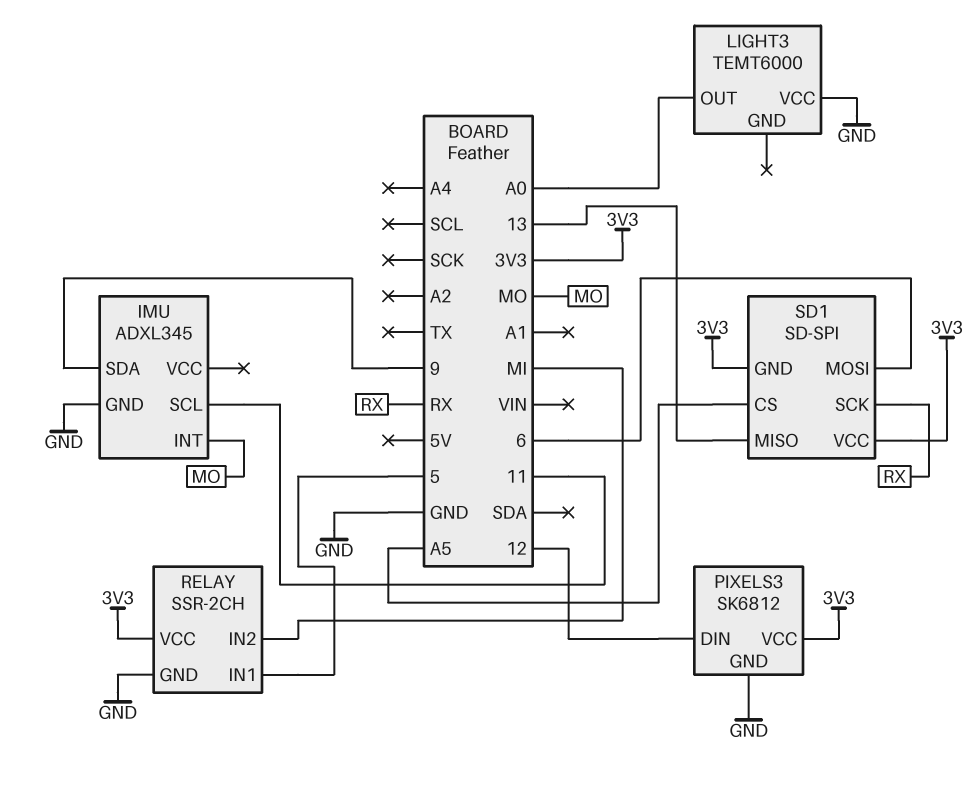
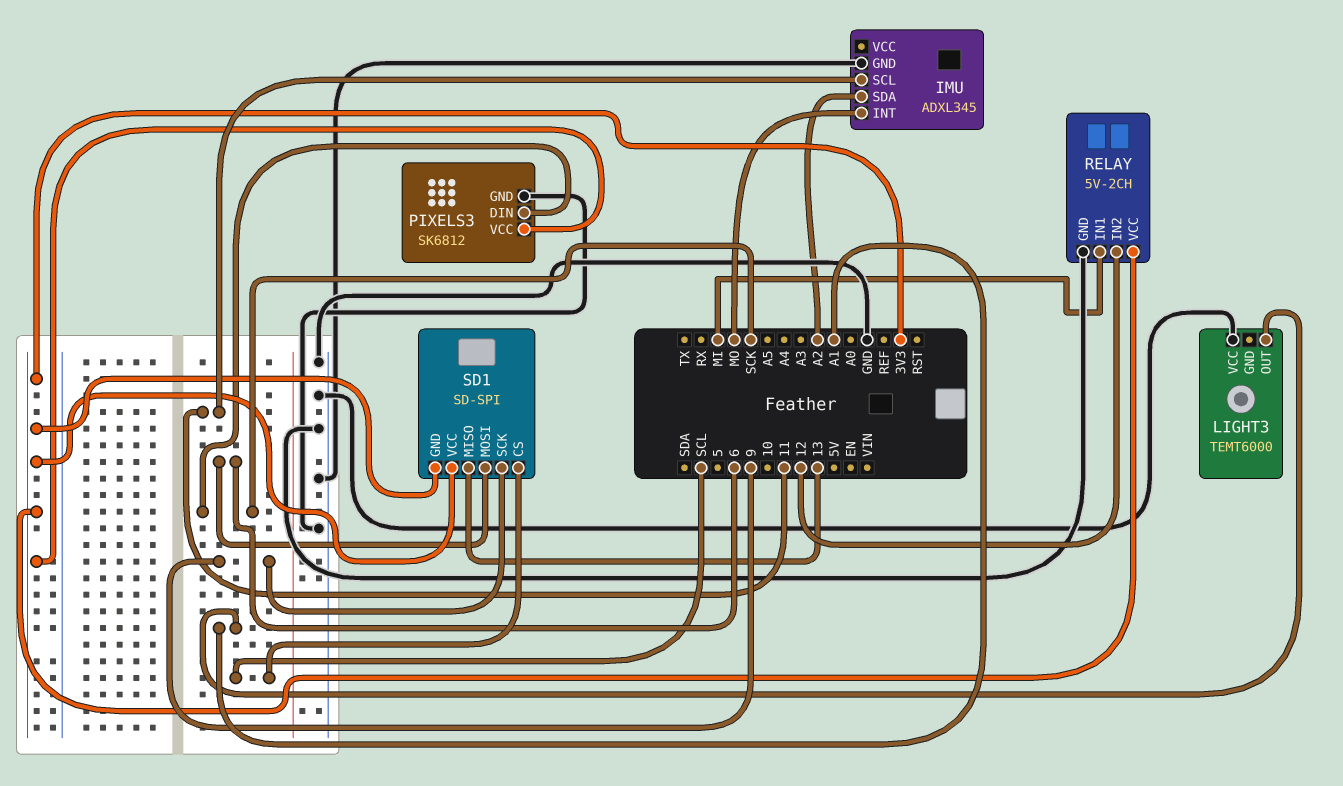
IMU pin SDA: 9 -> A2
LIGHT3 pin OUT: A0 -> A1
PIXELS3 pin DIN: 12 -> SCK
RELAY: SSR-2CH -> 5V-2CH
RELAY pin IN1: 5 -> MI
RELAY pin IN2: MI -> 12
SD1 pin CS: A5 -> SCL
SD1 pin SCK: RX -> 9

